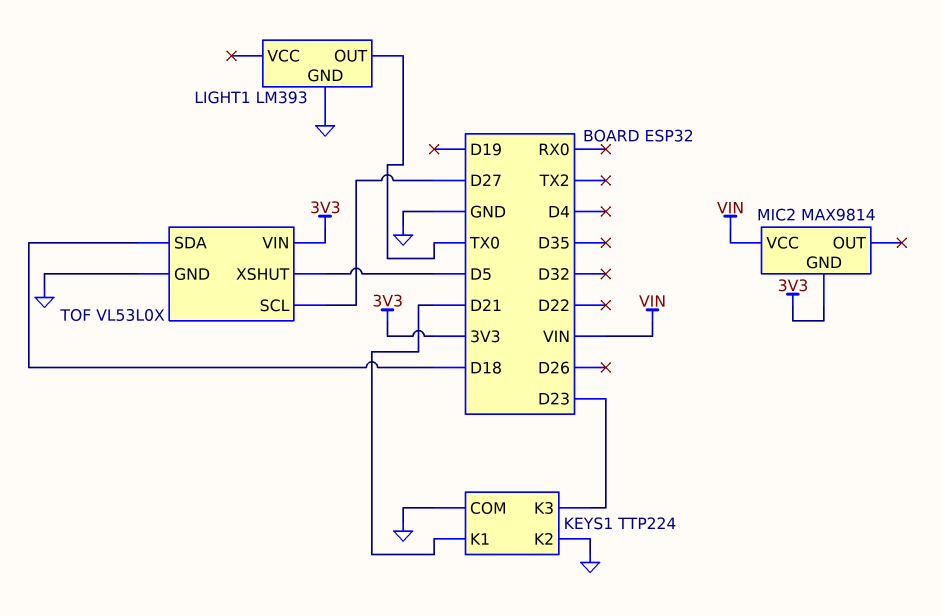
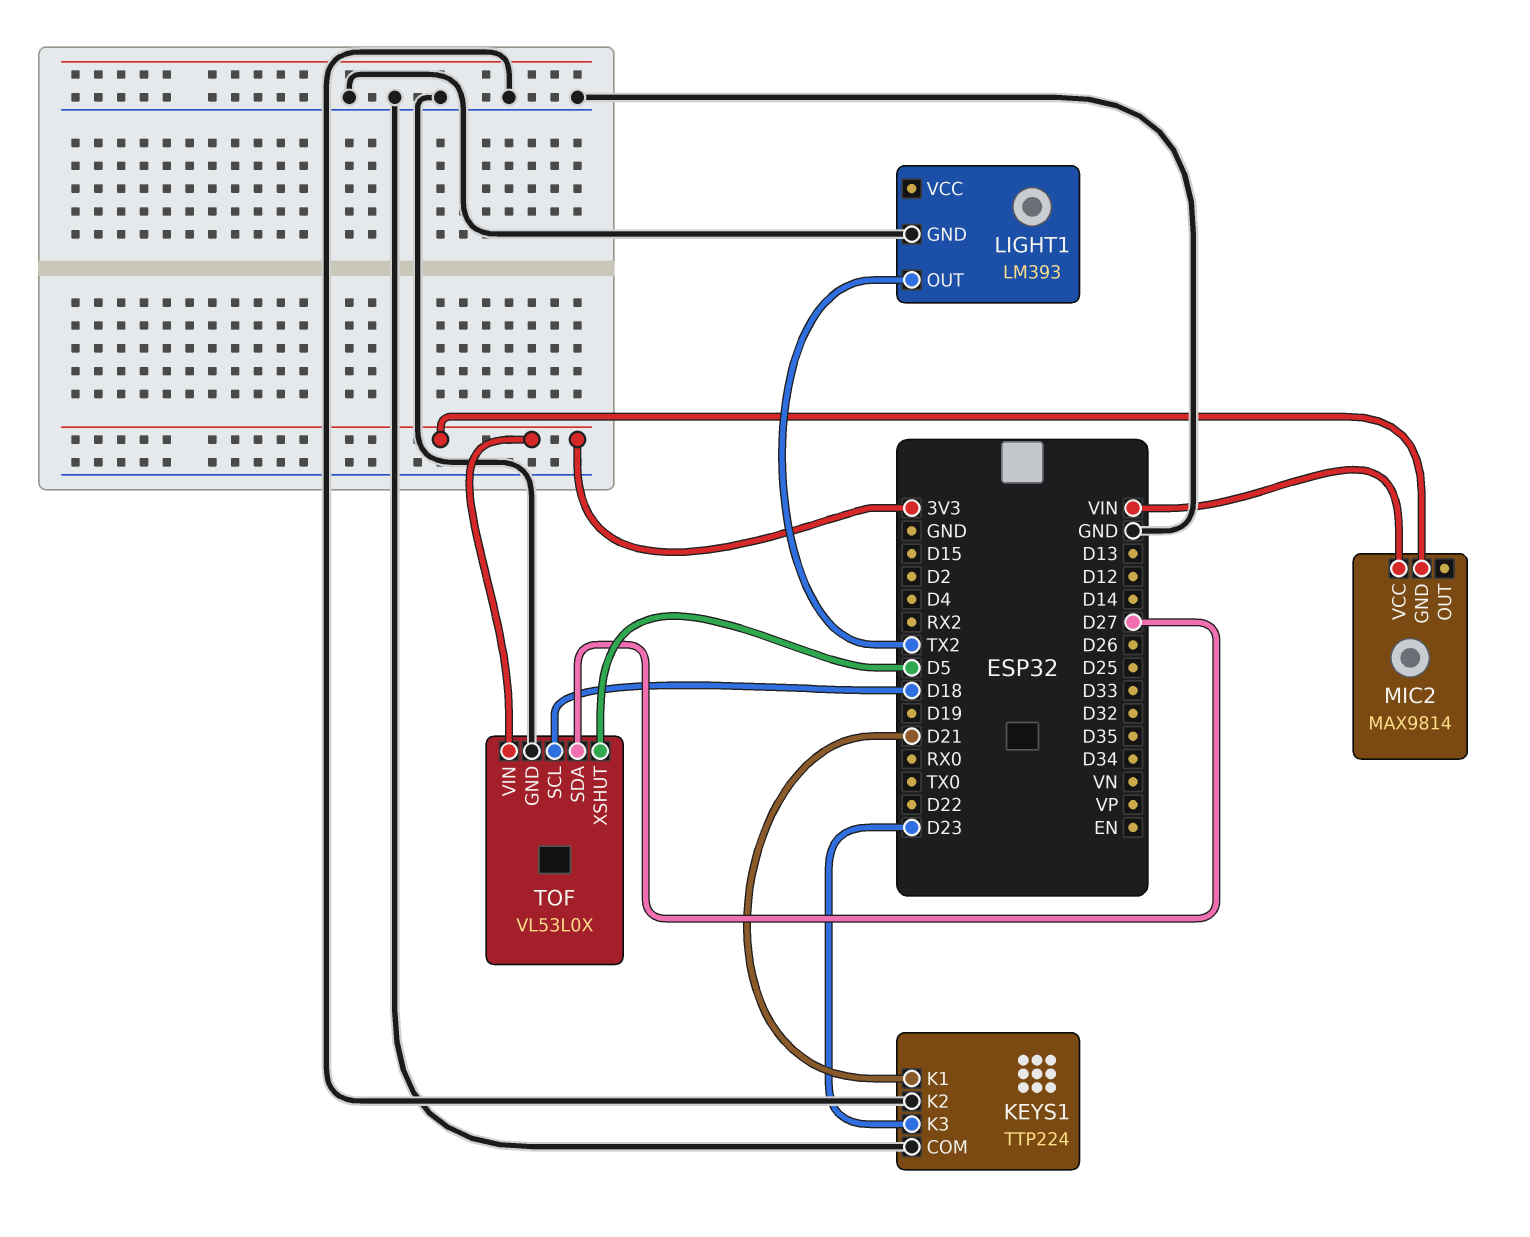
LIGHT1 pin OUT: TX0 -> TX2
TOF pin SCL: D27 -> D18
TOF pin SDA: D18 -> D27

